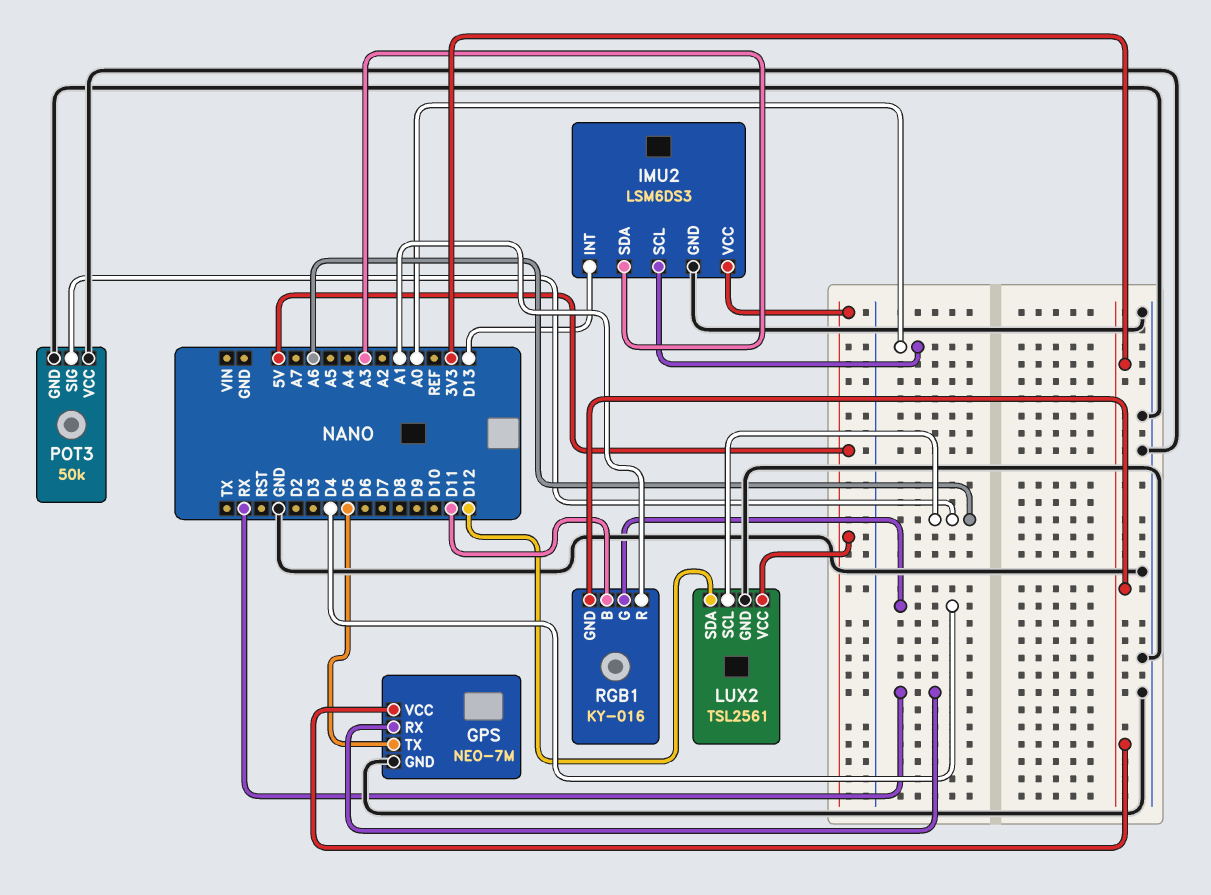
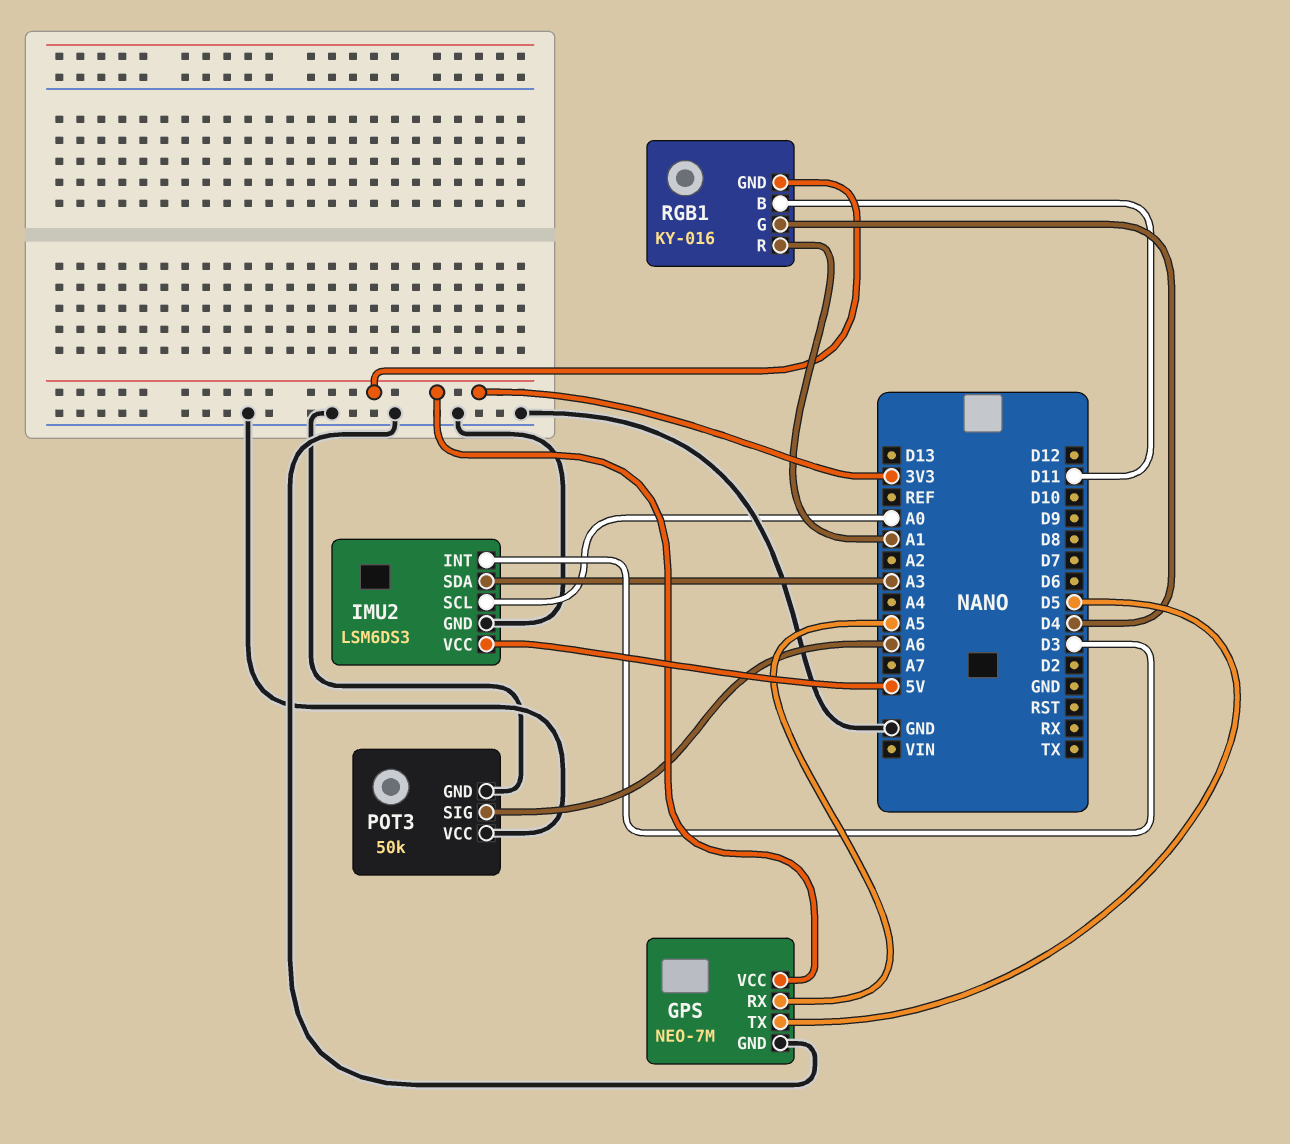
GPS pin RX: RX -> A5
IMU2 pin INT: D13 -> D3
LUX2: TSL2561 -> none
LUX2 pin GND: GND -> none
LUX2 pin SCL: A6 -> none
LUX2 pin SDA: D12 -> none
LUX2 pin VCC: 5V -> none

